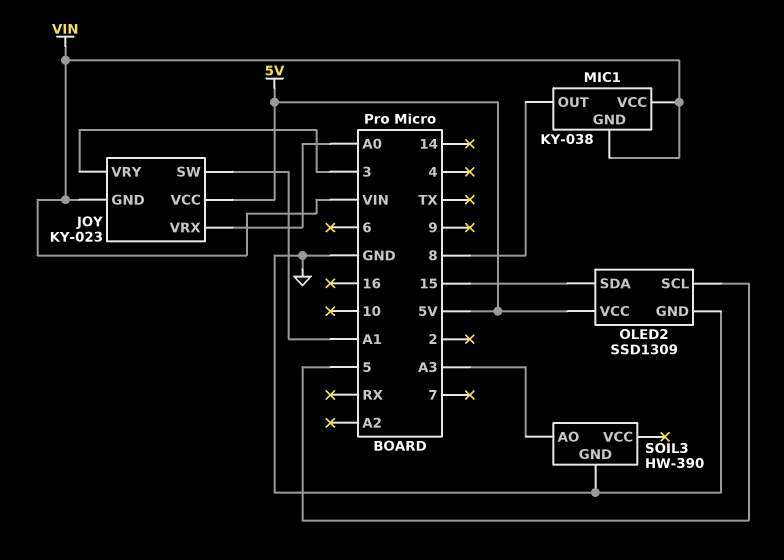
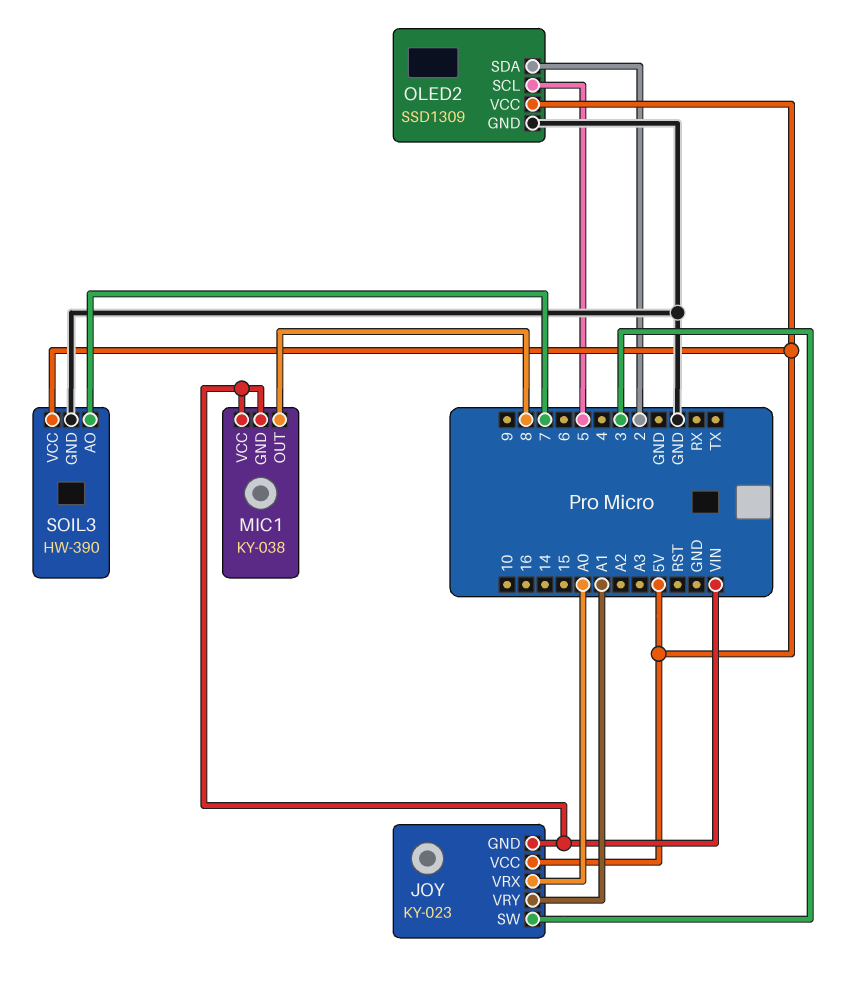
JOY pin SW: A1 -> 3
JOY pin VRY: 3 -> A1
OLED2 pin SDA: 15 -> 2
SOIL3 pin AO: A3 -> 7
SOIL3 pin VCC: none -> 5V

